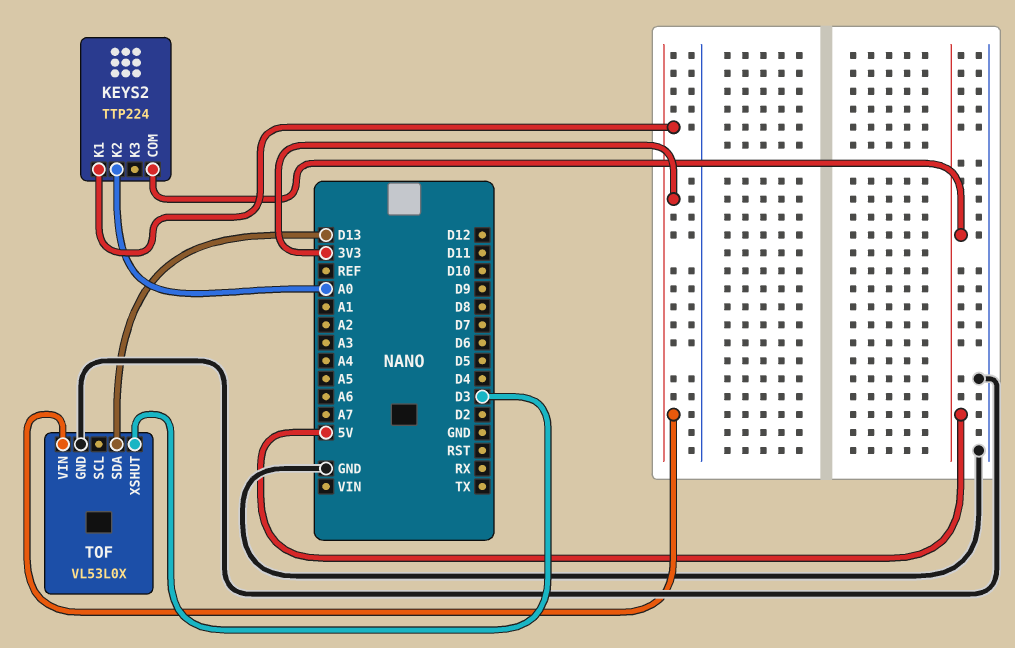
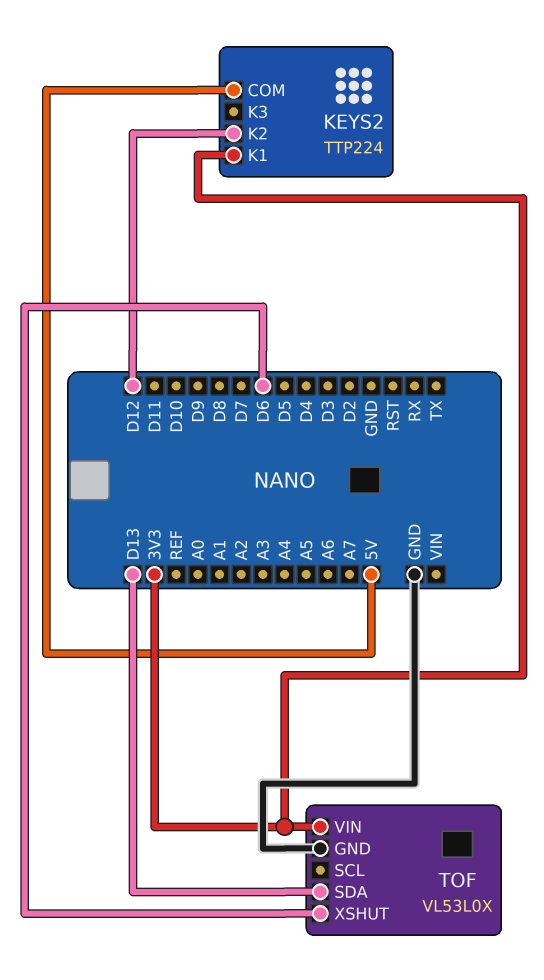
KEYS2 pin K2: A0 -> D12
TOF pin XSHUT: D3 -> D6

